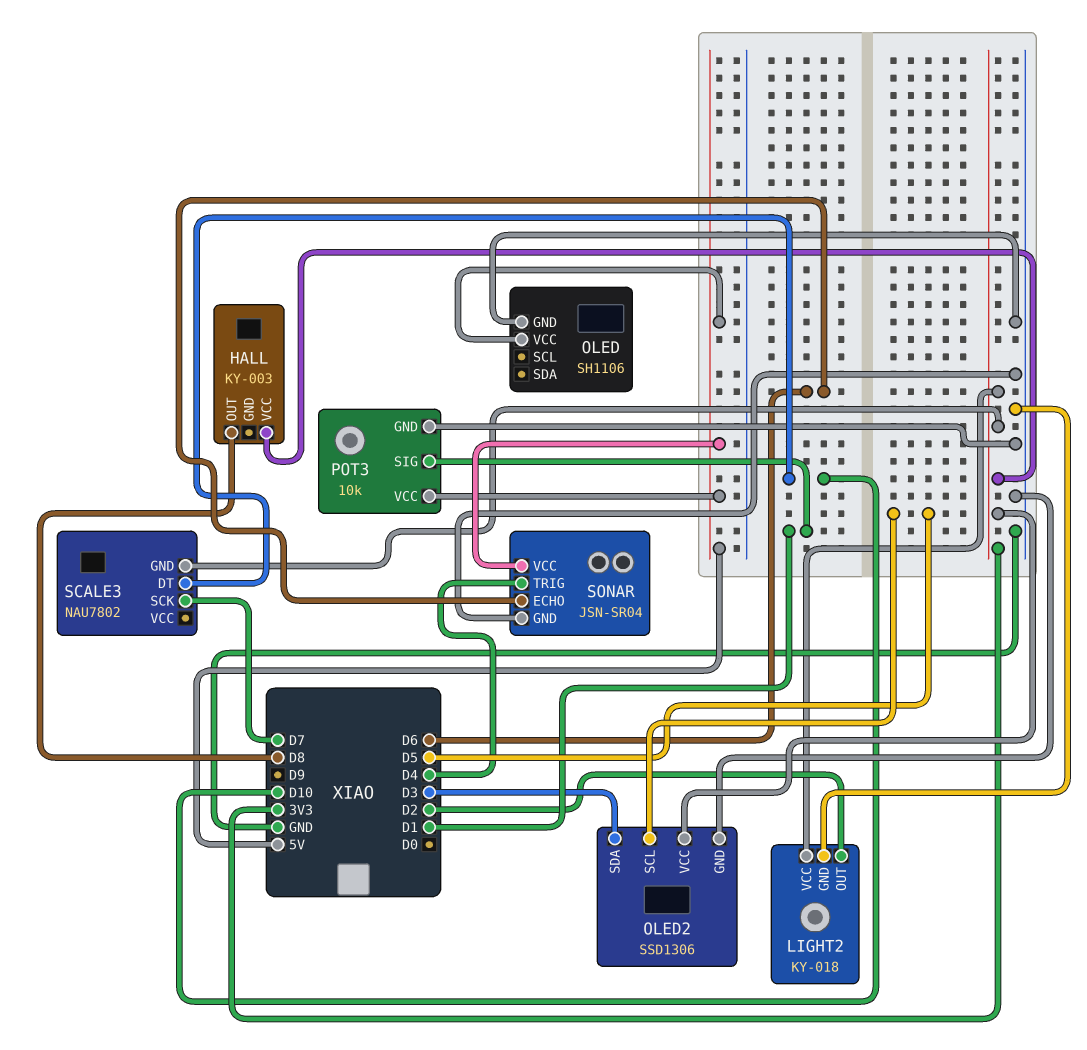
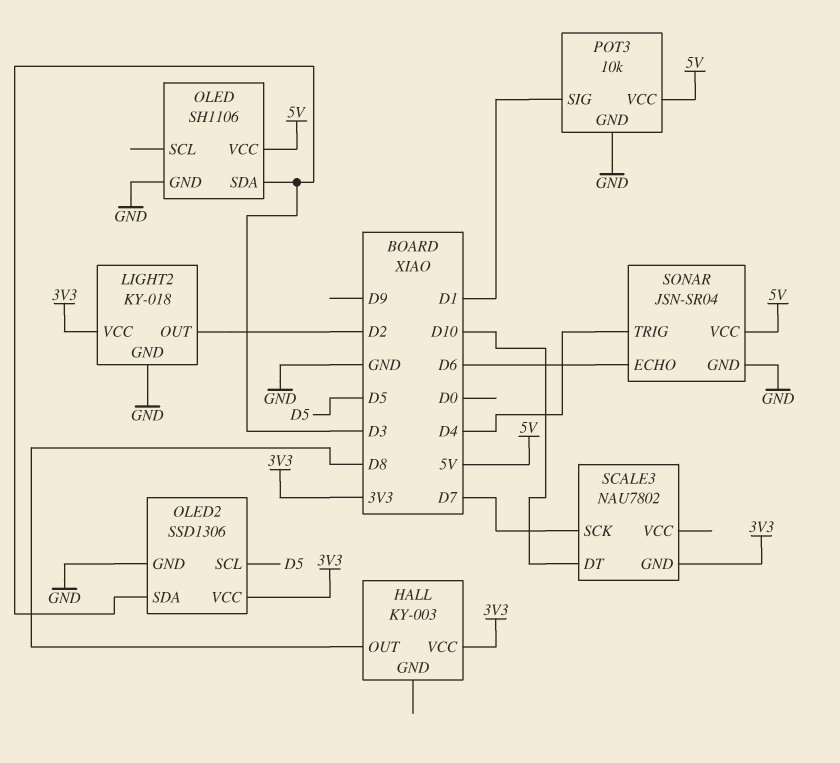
OLED pin SDA: none -> D3

